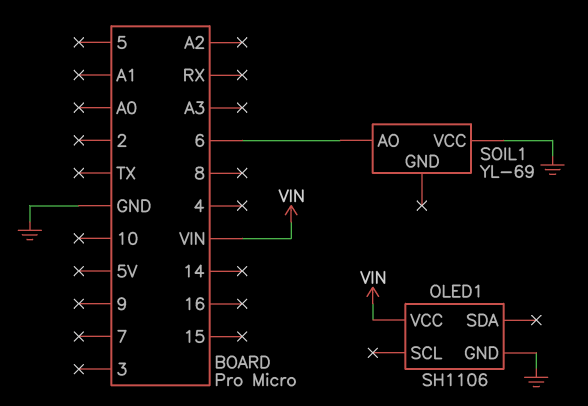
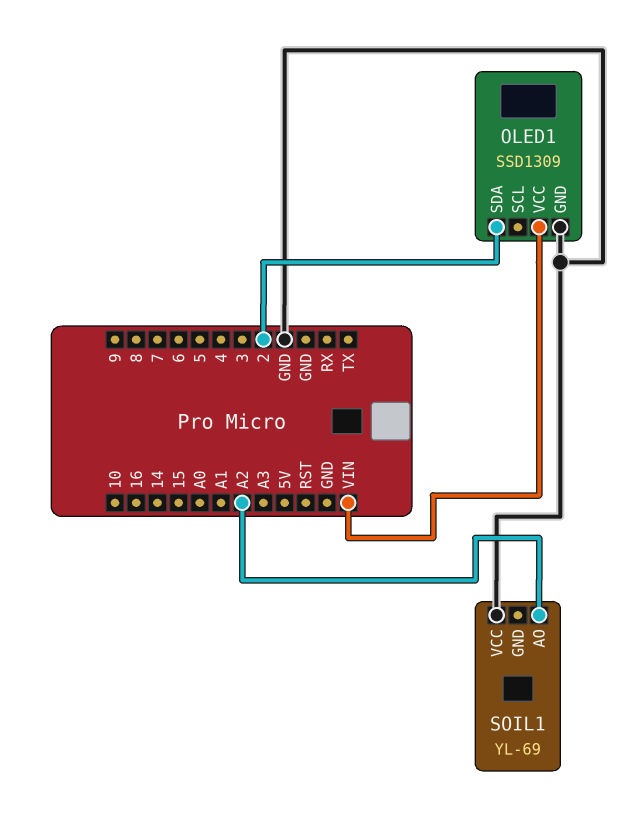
OLED1: SH1106 -> SSD1309
OLED1 pin SDA: none -> 2
SOIL1 pin AO: 6 -> A2

